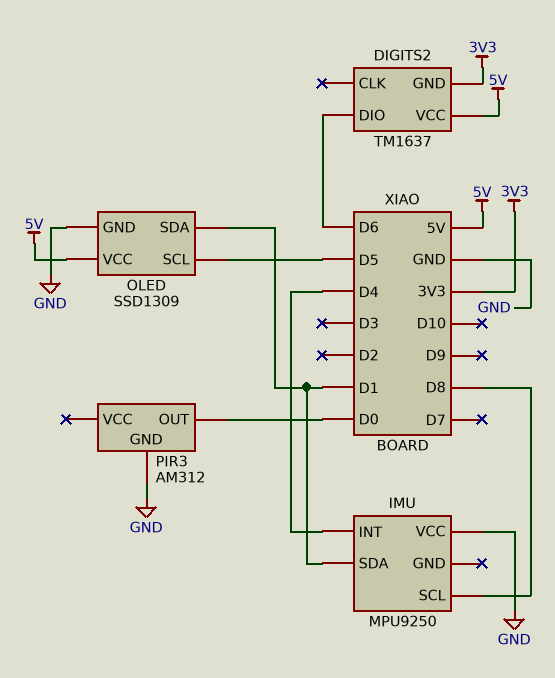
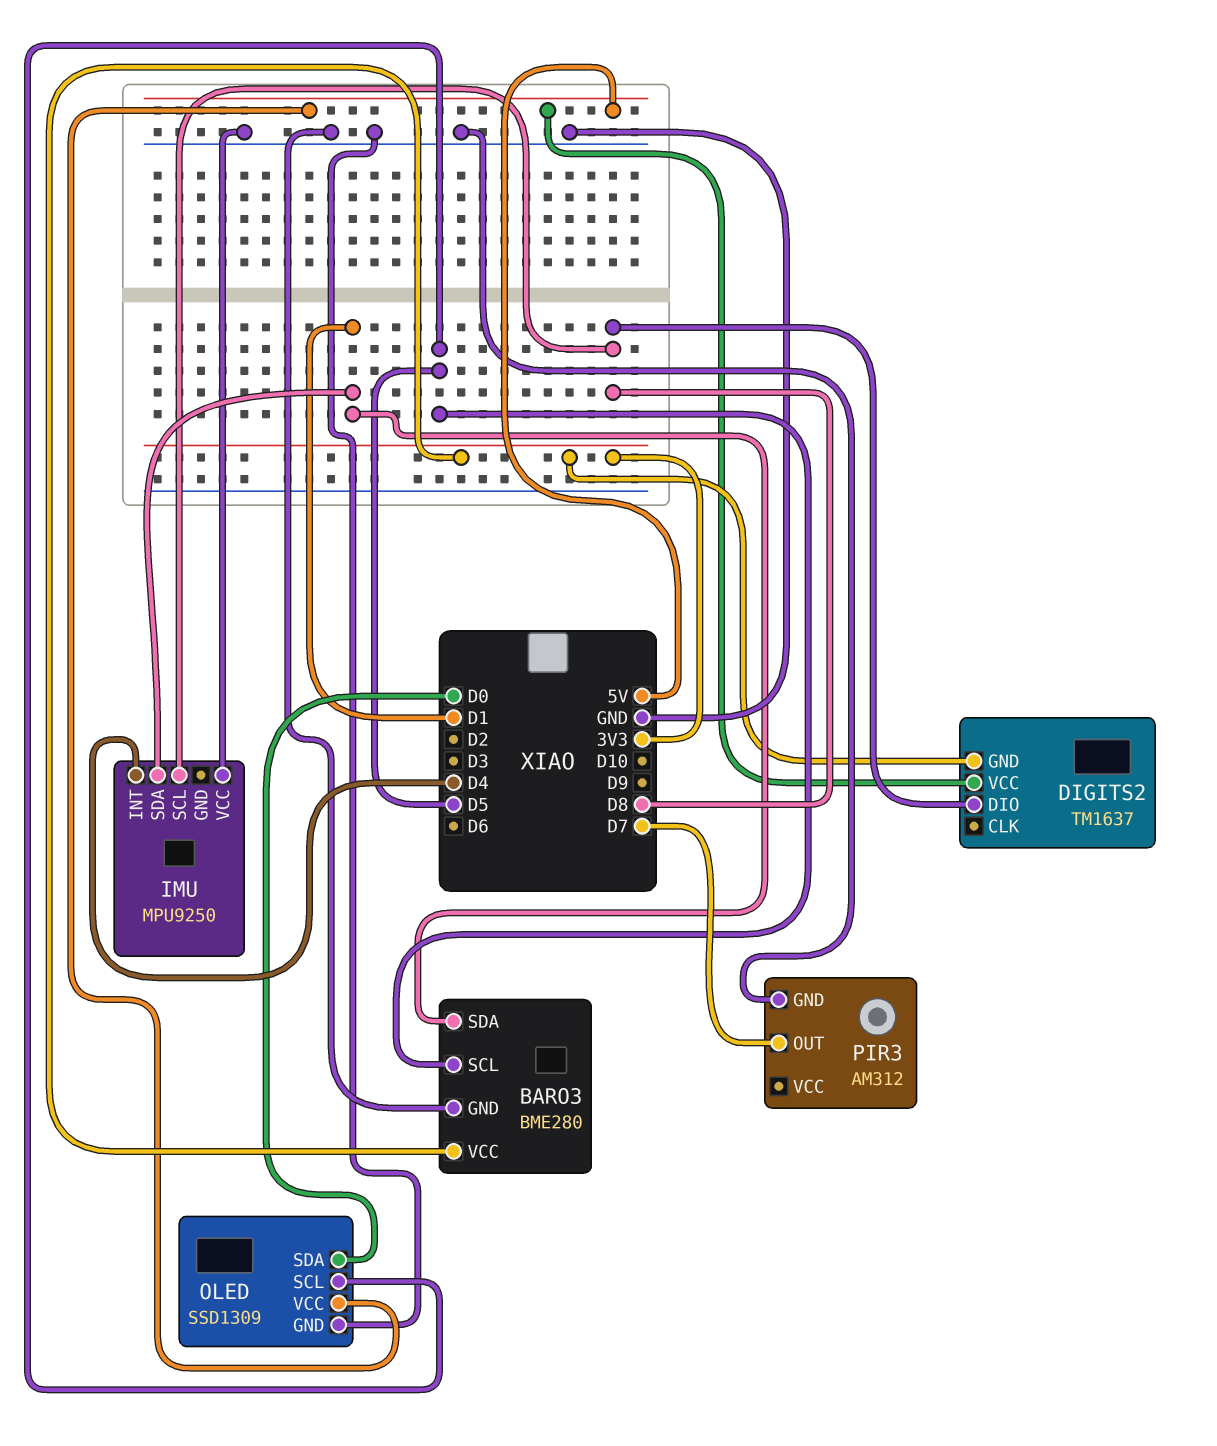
BARO3: none -> BME280
BARO3 pin GND: none -> GND
BARO3 pin SCL: none -> D5
BARO3 pin SDA: none -> D1
BARO3 pin VCC: none -> 3V3
DIGITS2 pin DIO: D6 -> D8
OLED pin SDA: D1 -> D0
PIR3 pin OUT: D0 -> D7

